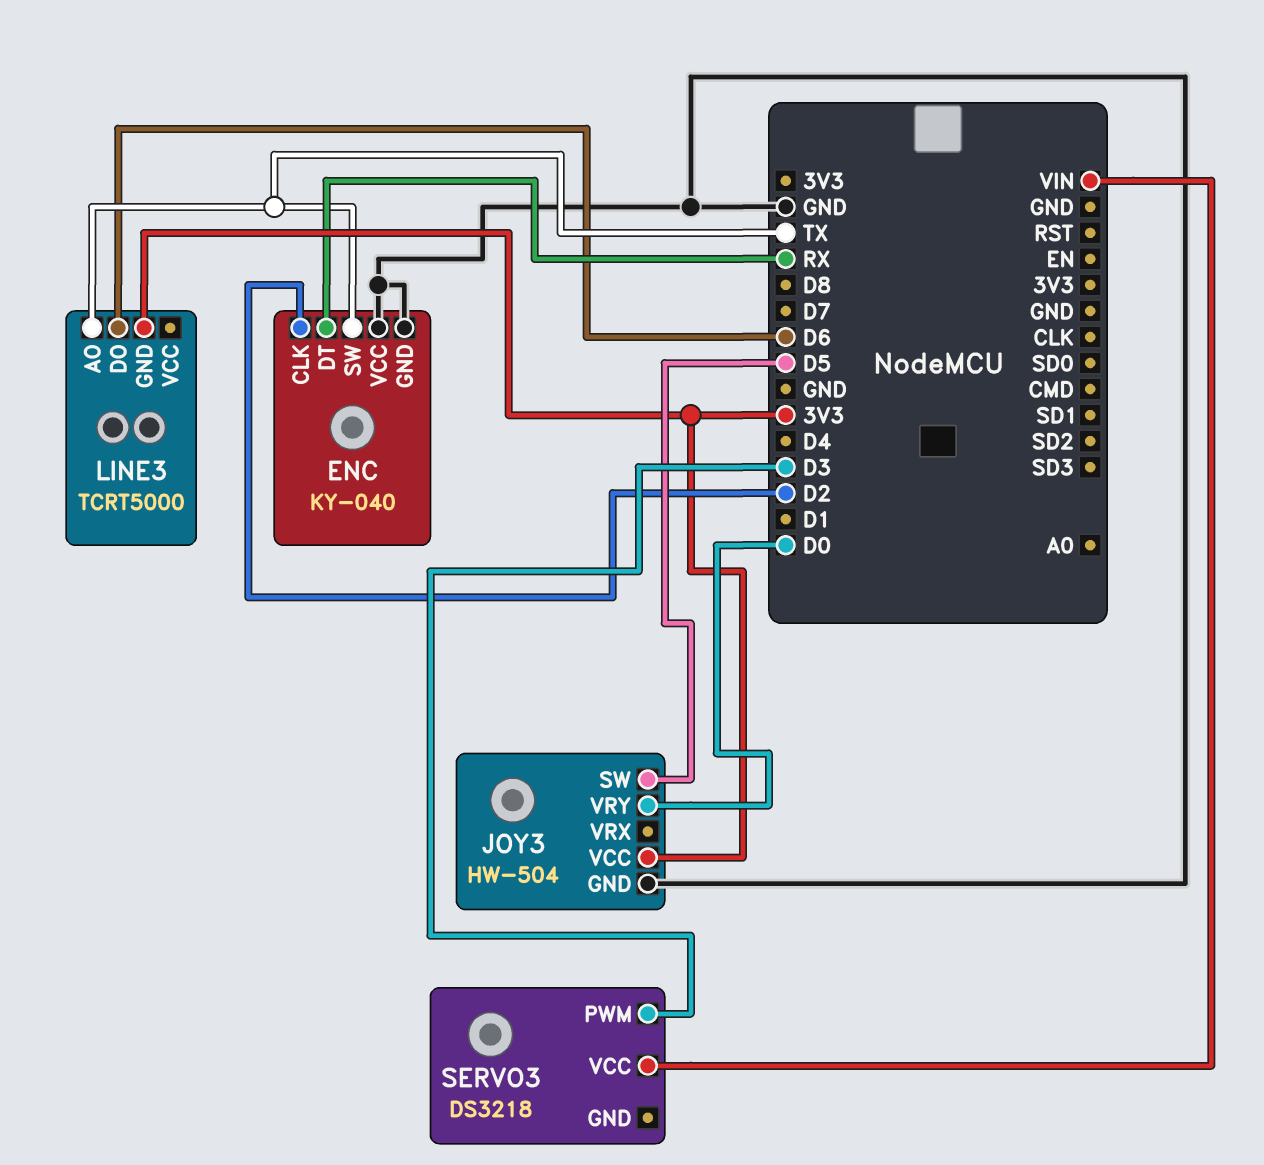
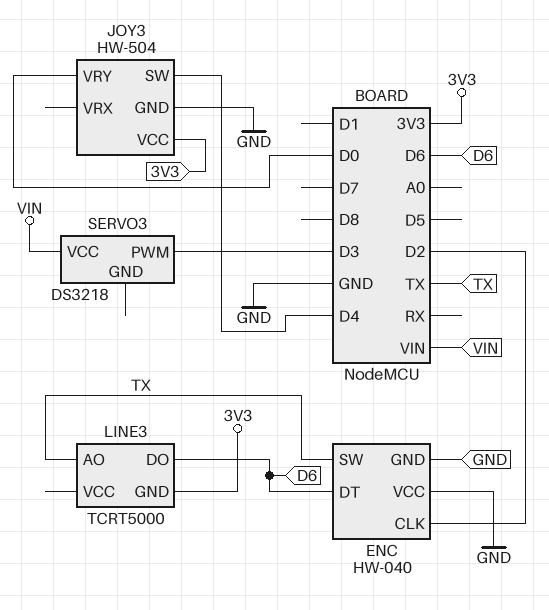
ENC: KY-040 -> HW-040
ENC pin DT: RX -> D6
JOY3 pin SW: D5 -> D4

